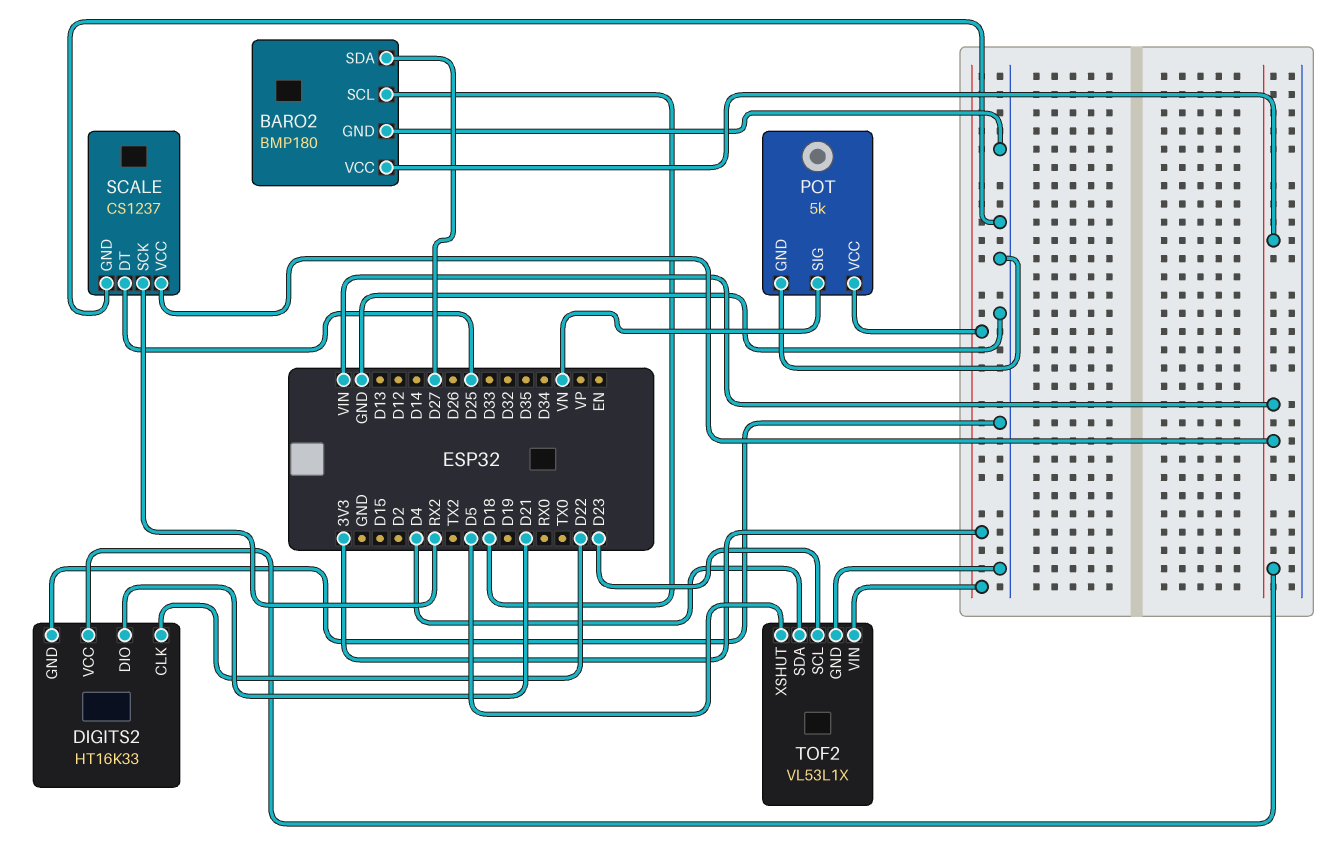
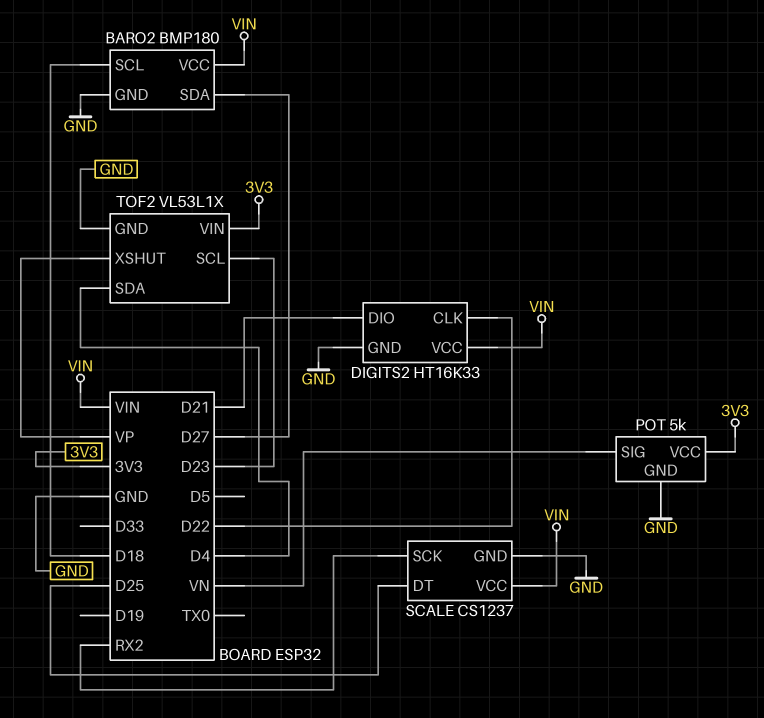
TOF2 pin XSHUT: D5 -> VP

